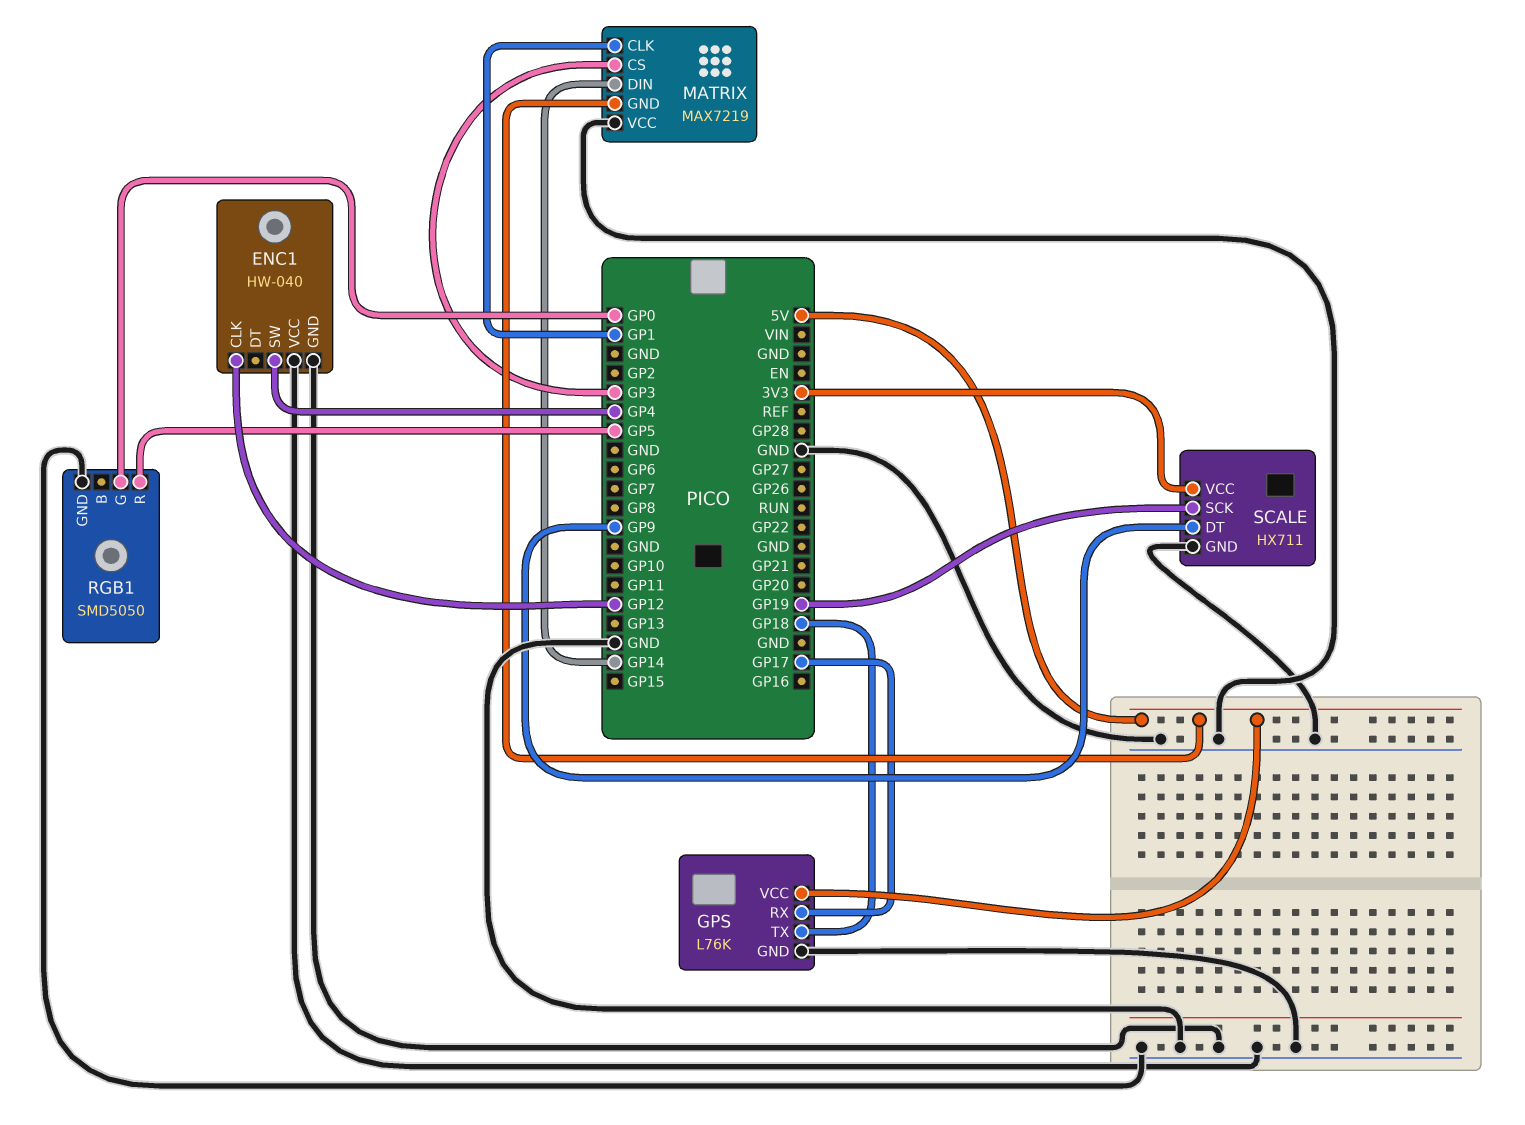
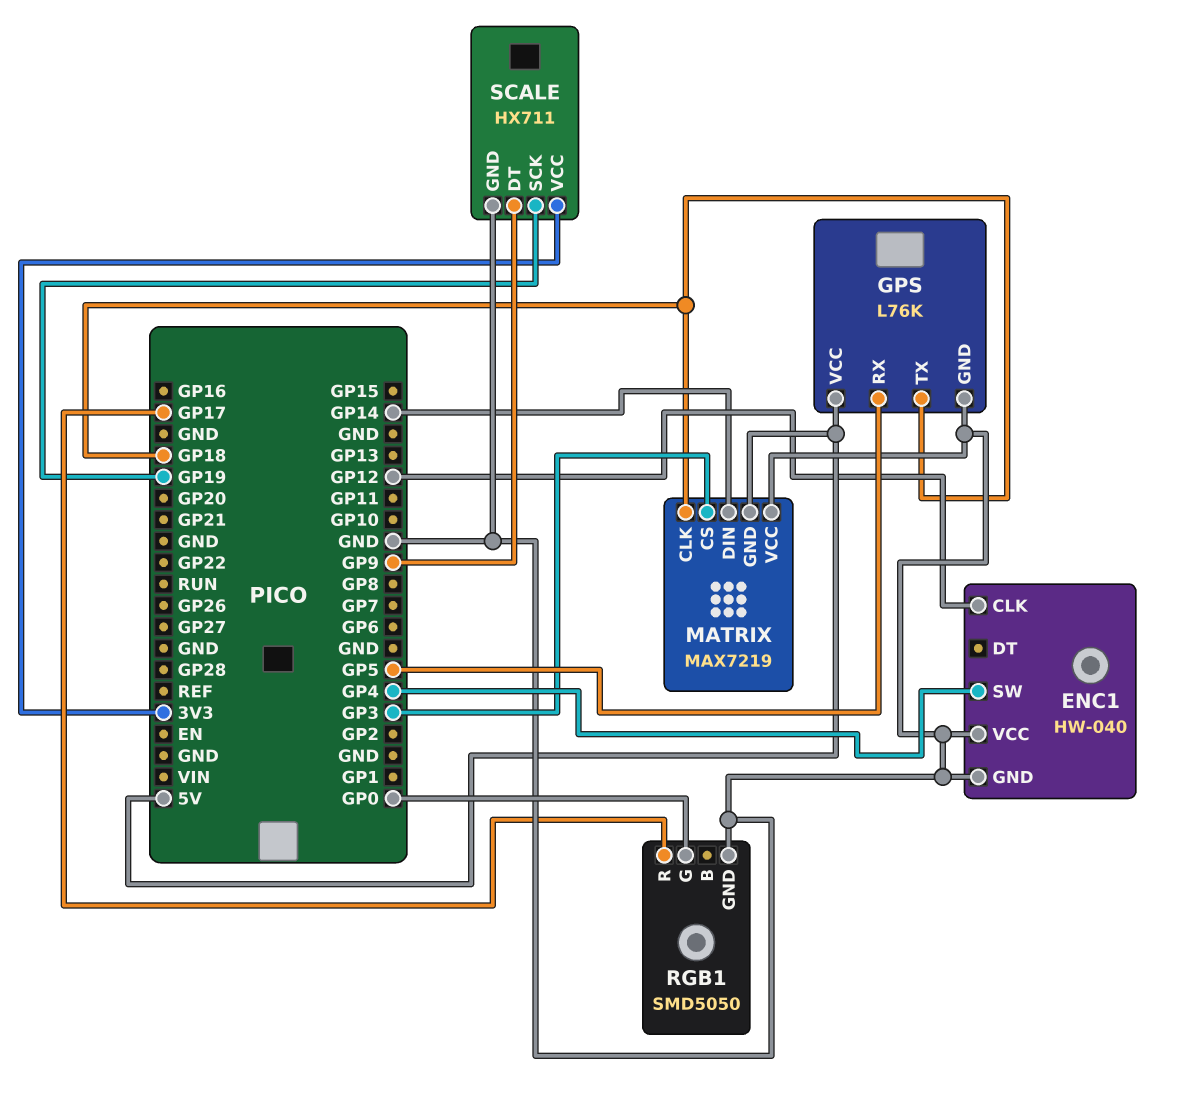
GPS pin RX: GP17 -> GP5
MATRIX pin CLK: GP1 -> GP18
RGB1 pin R: GP5 -> GP17

